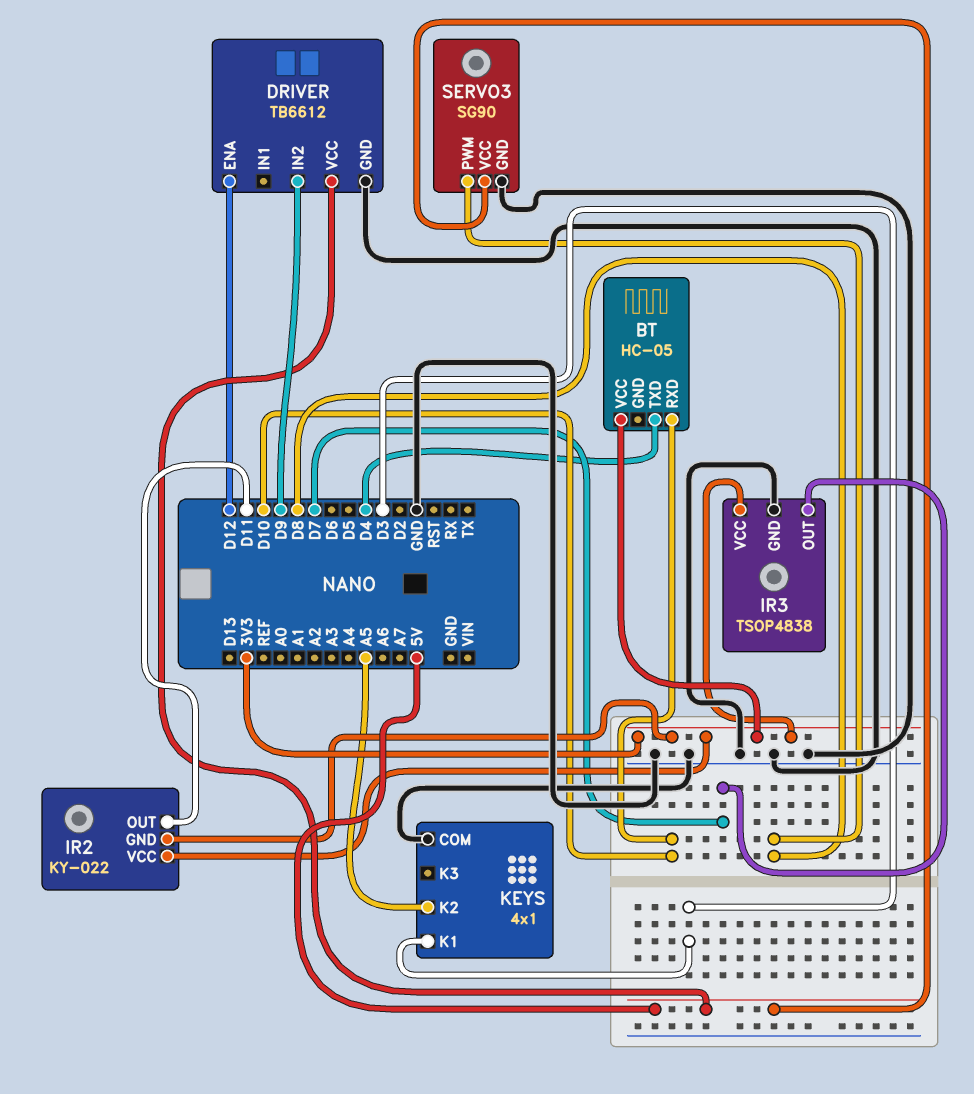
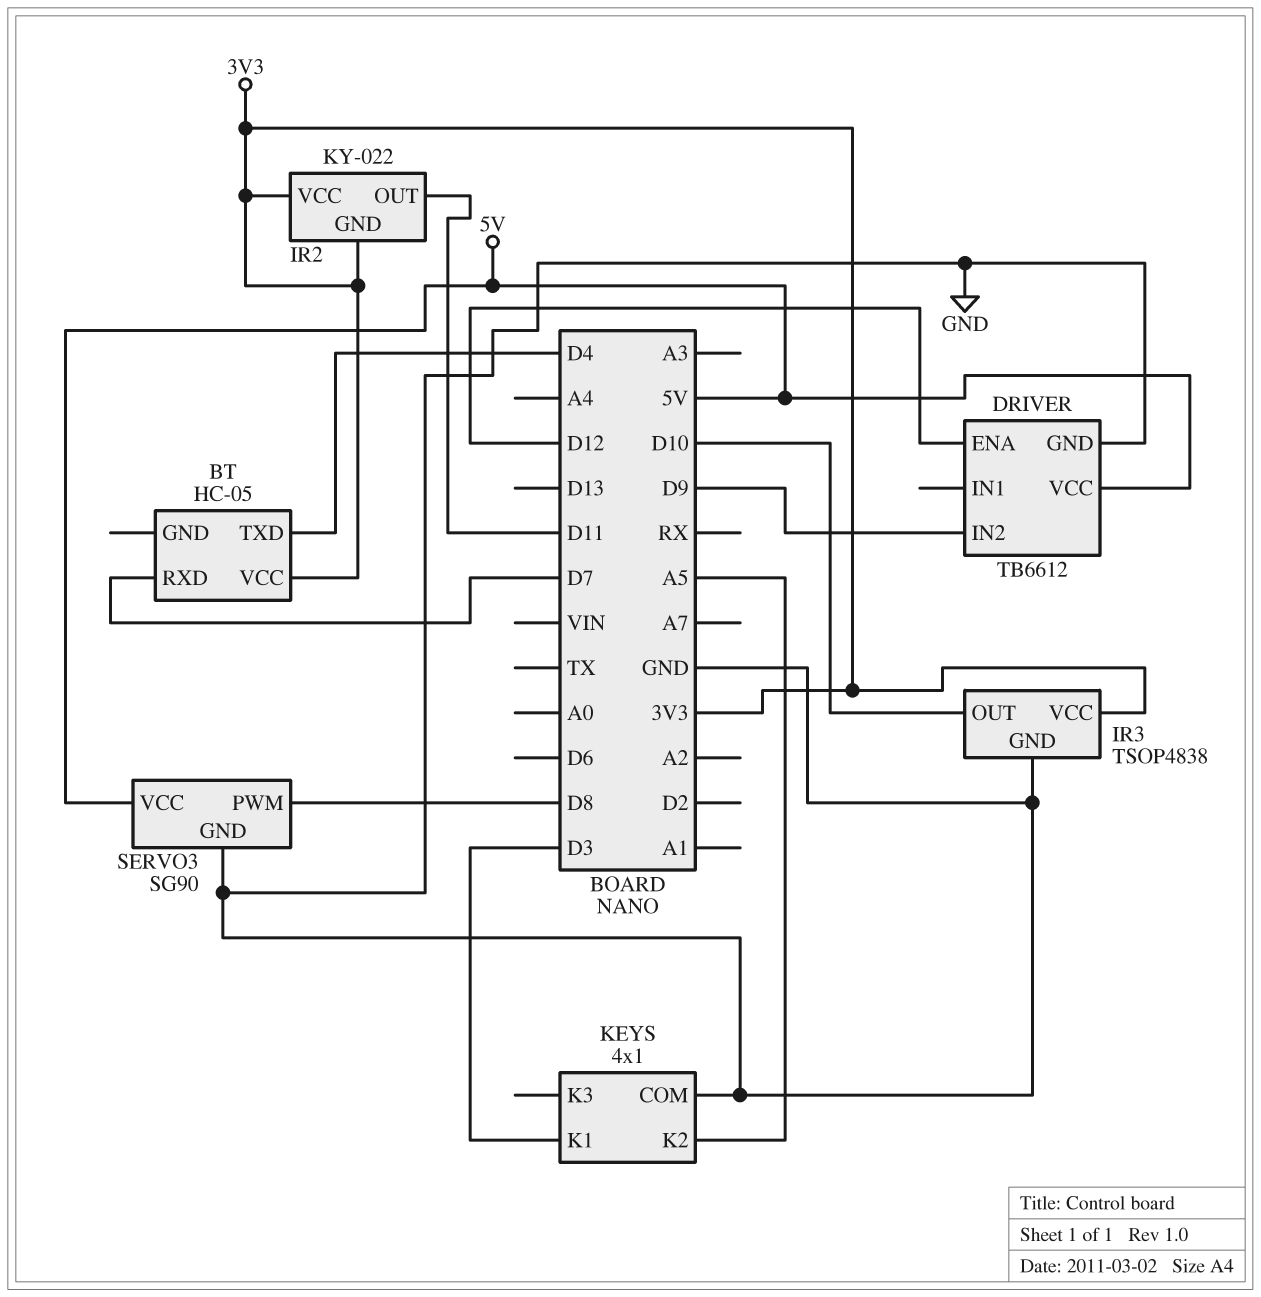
BT pin RXD: D10 -> D7
IR3 pin OUT: D7 -> D10

